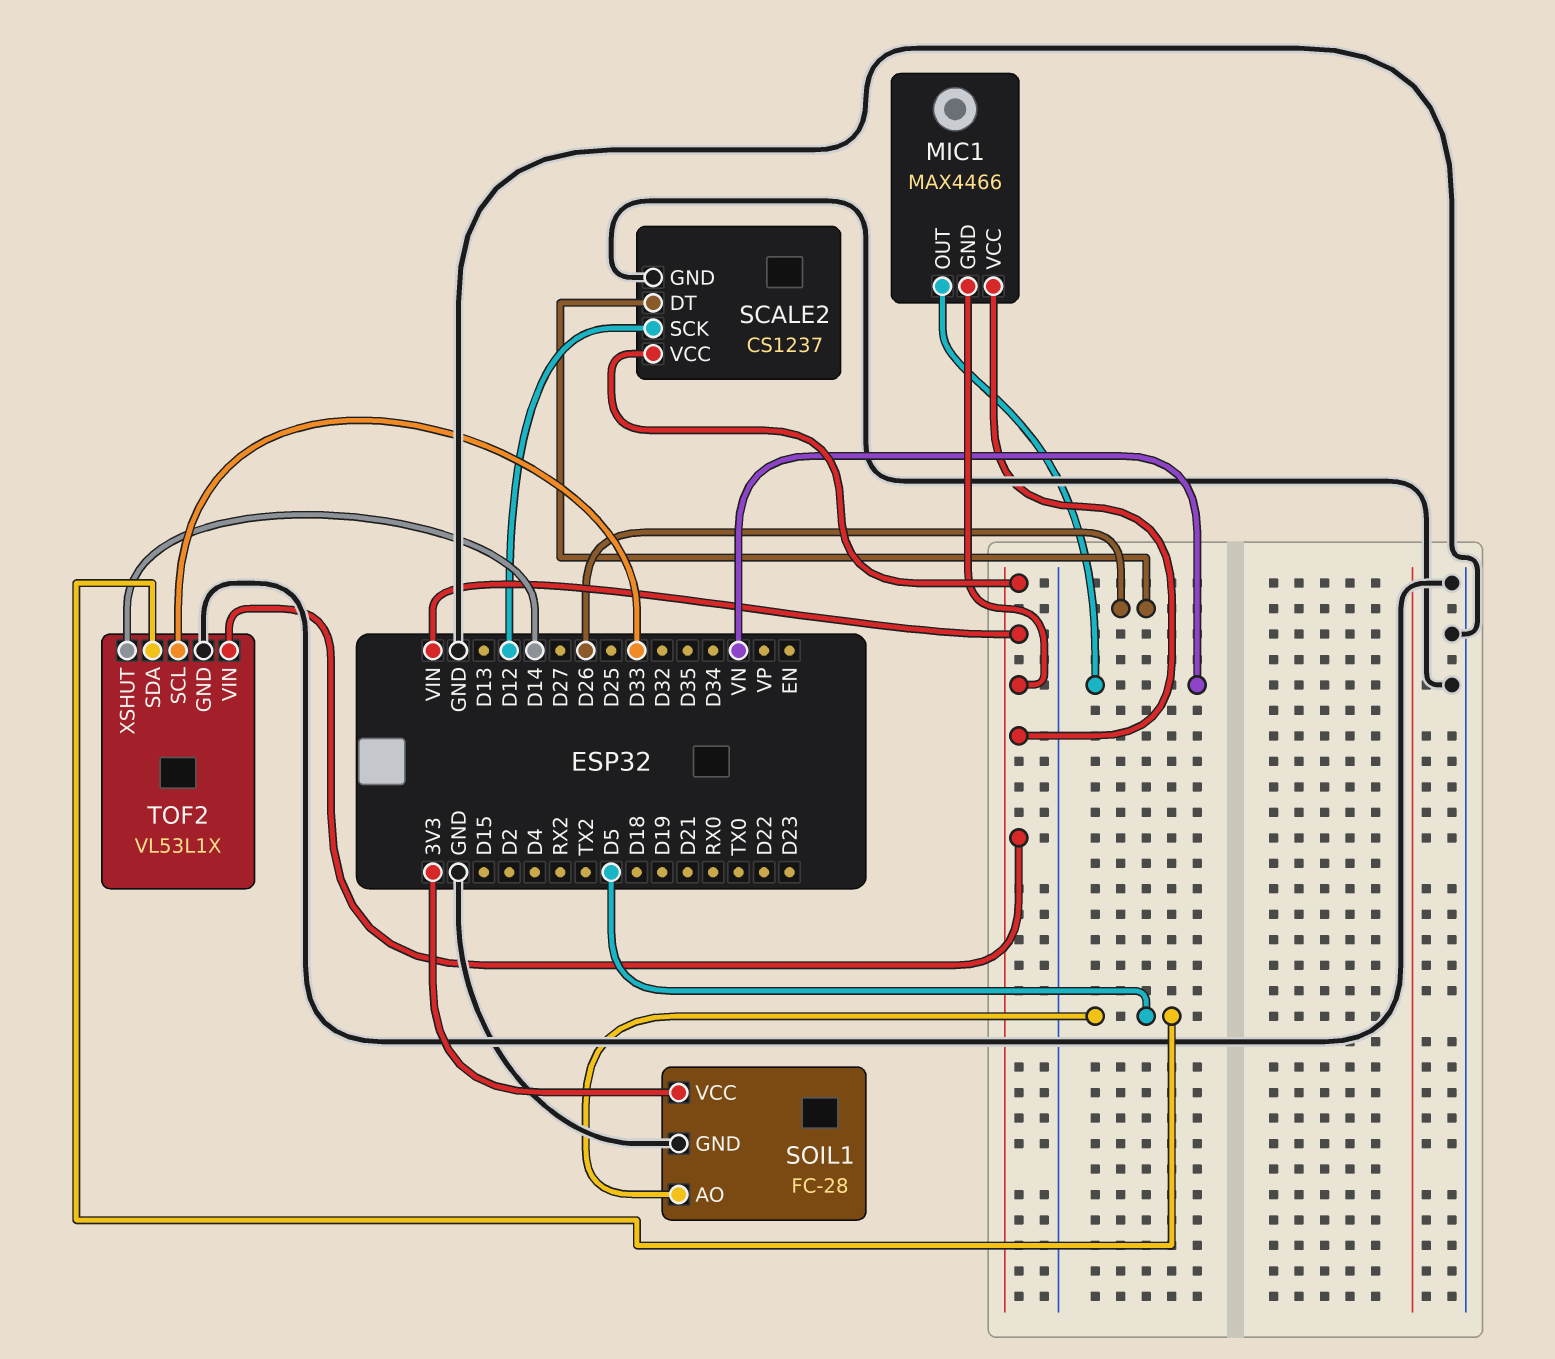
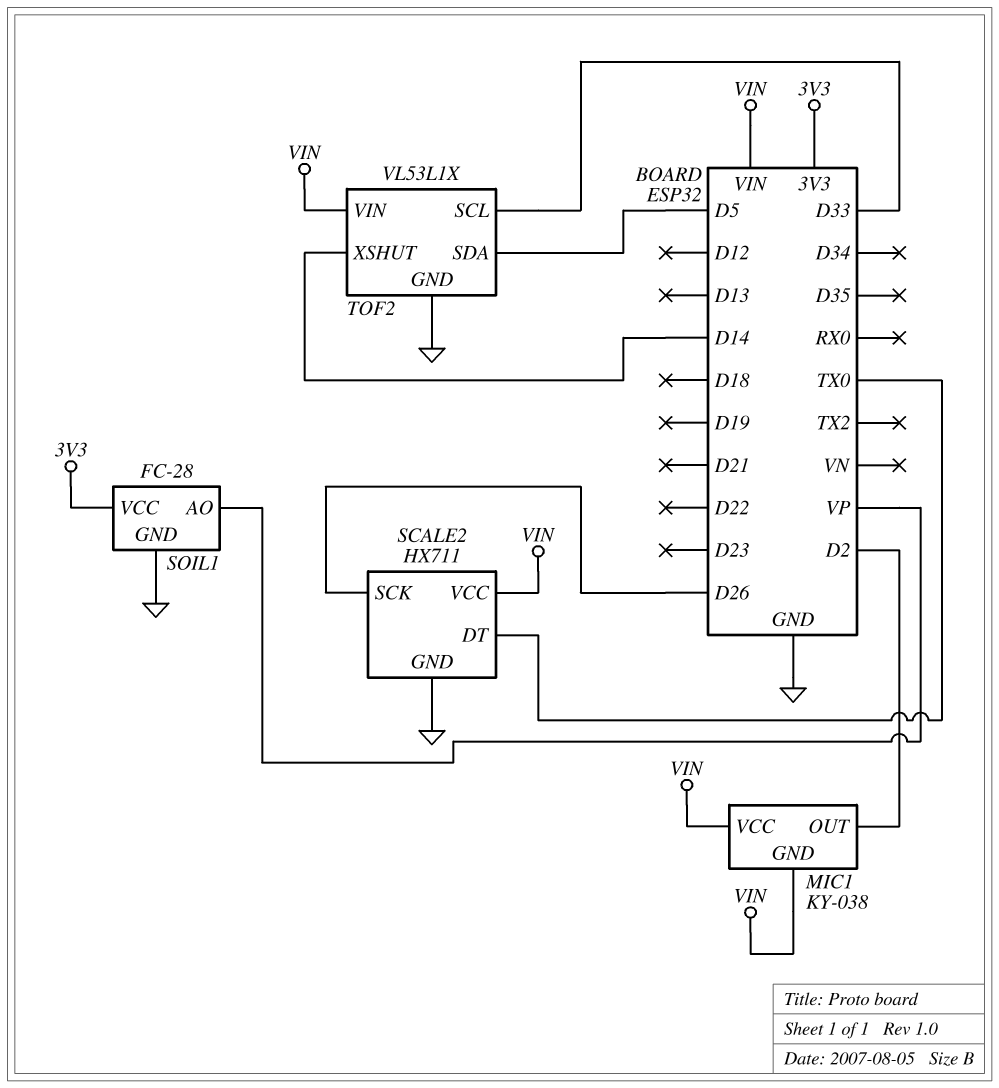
MIC1: MAX4466 -> KY-038
MIC1 pin OUT: VN -> D2
SCALE2: CS1237 -> HX711
SCALE2 pin DT: D26 -> TX0
SCALE2 pin SCK: D12 -> D26
SOIL1 pin AO: D5 -> VP

